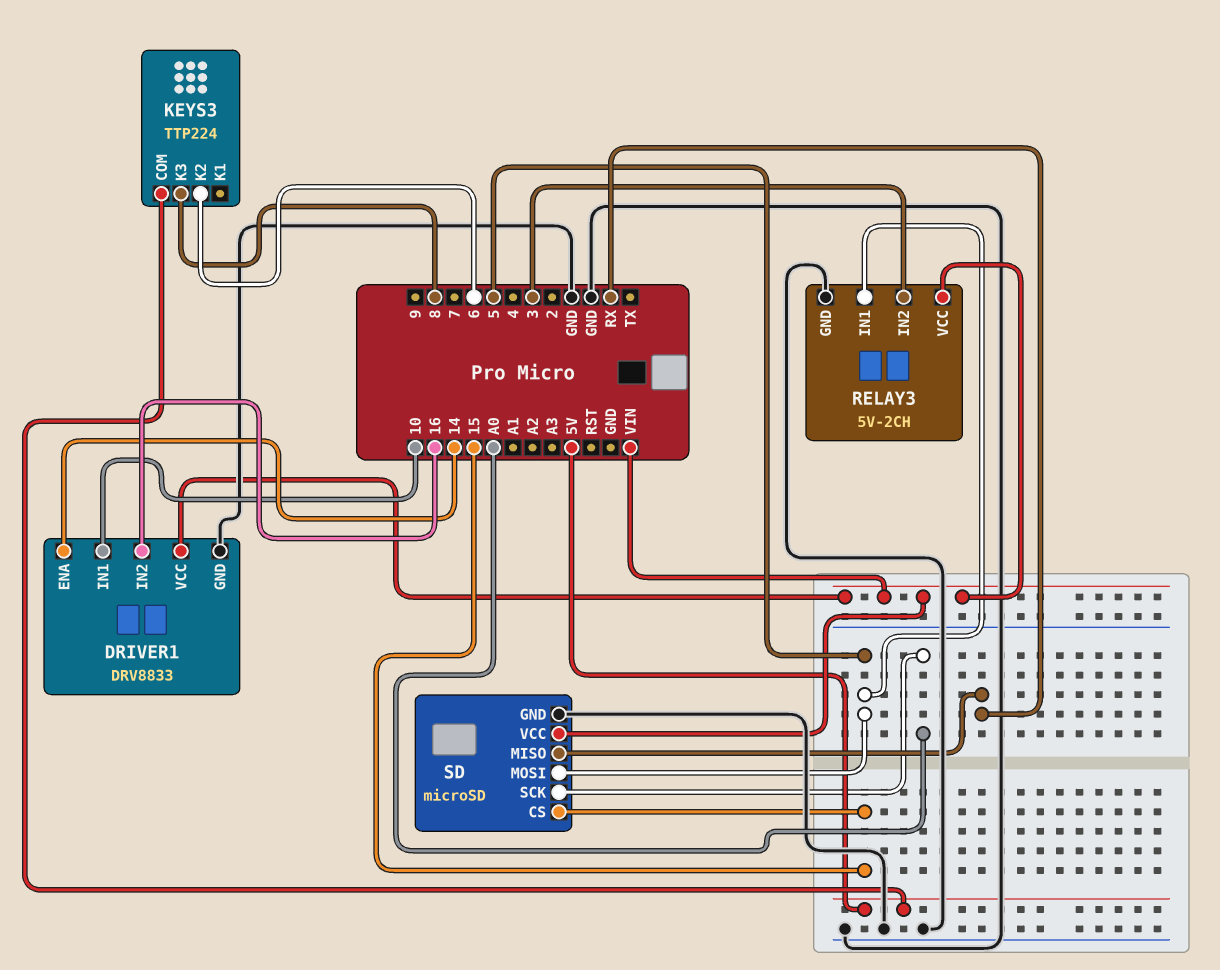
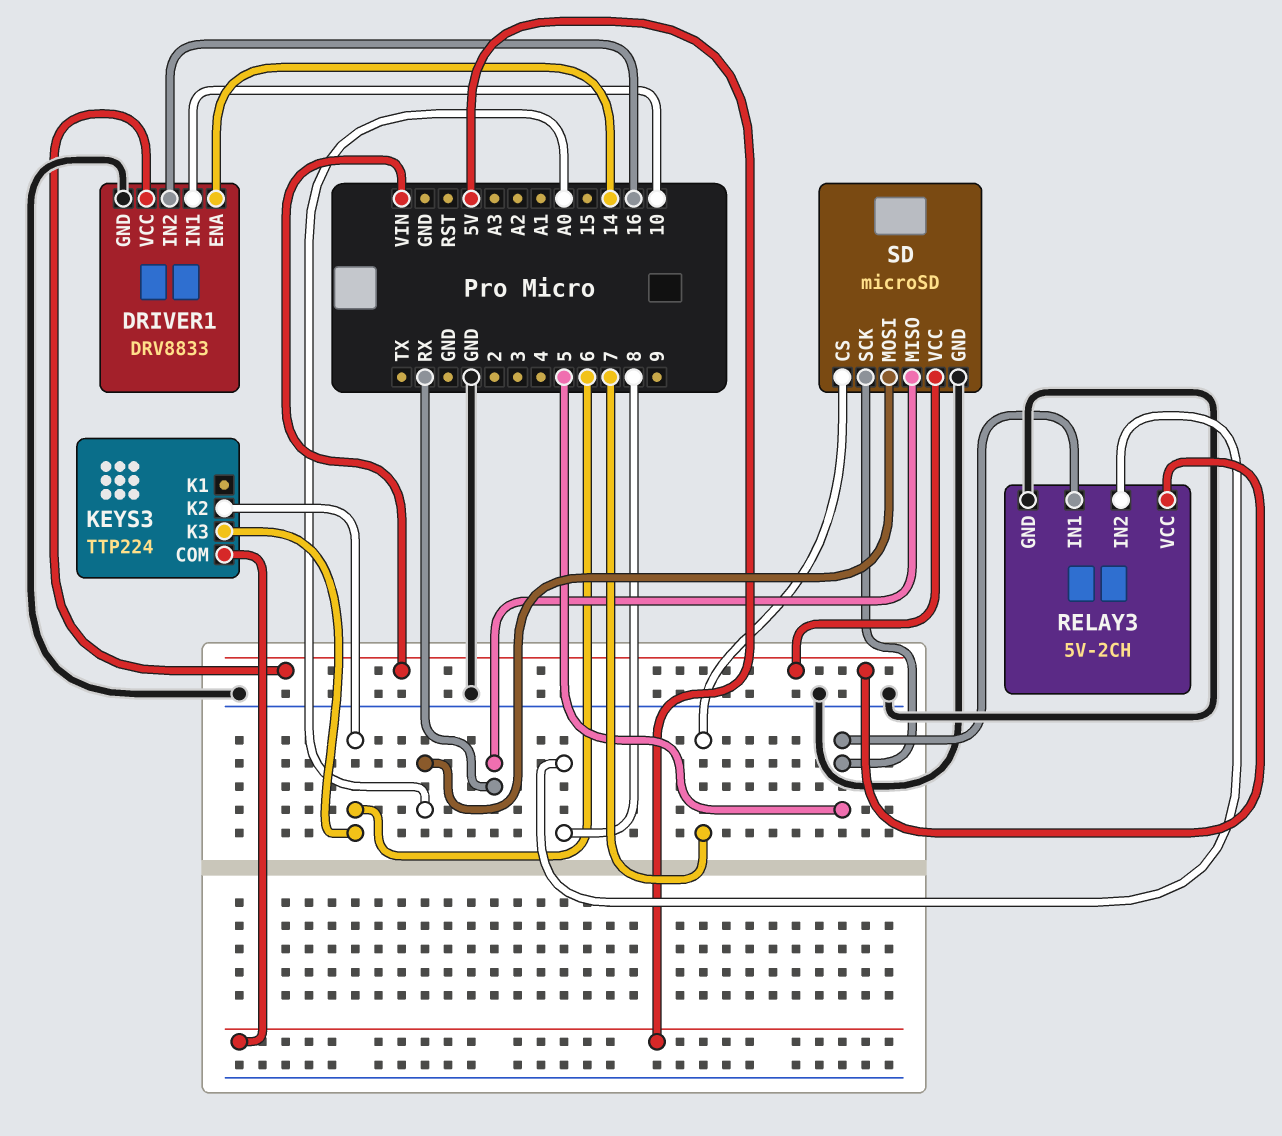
KEYS3 pin K3: 8 -> 6
RELAY3 pin IN2: 3 -> 8
SD pin CS: 15 -> 7
SD pin MOSI: 5 -> A0
SD pin SCK: A0 -> 5

